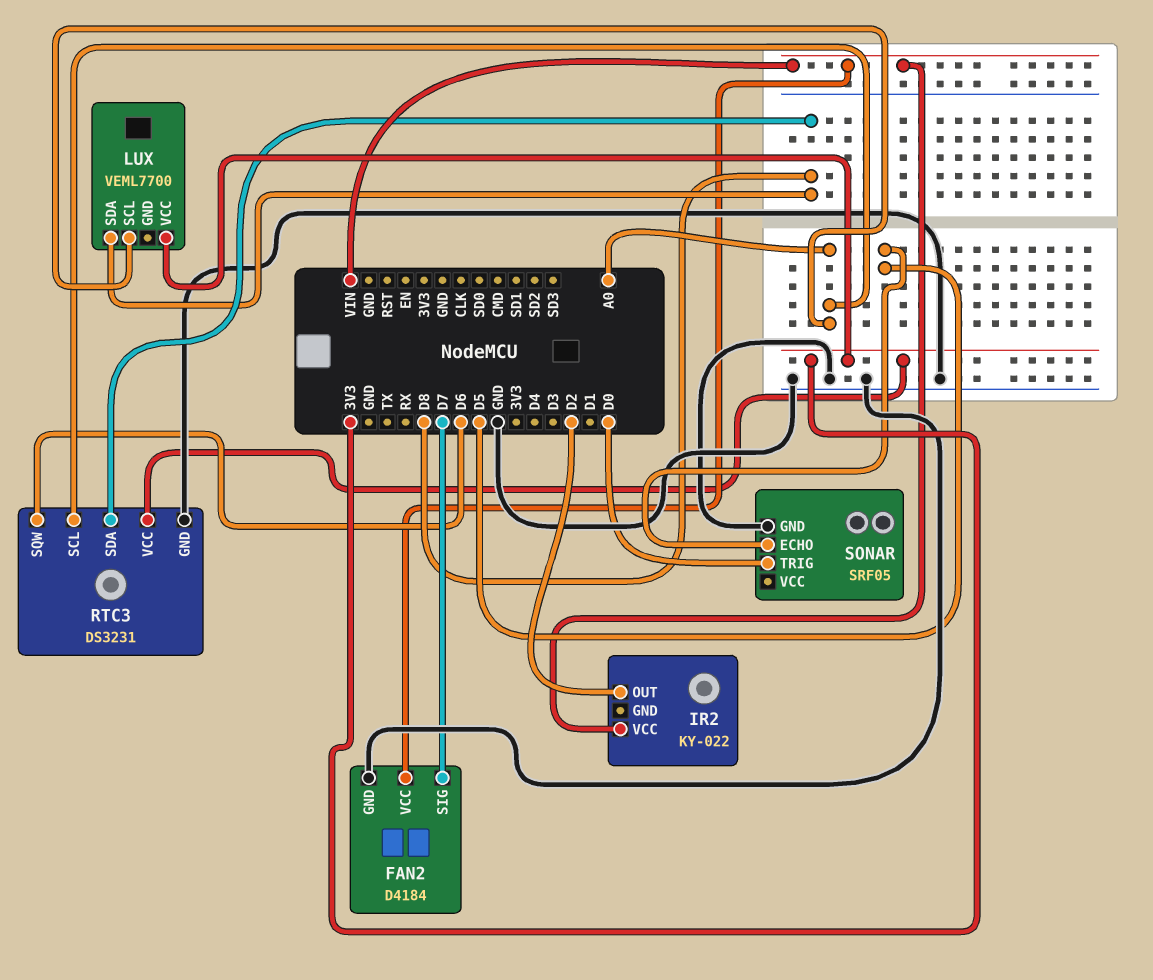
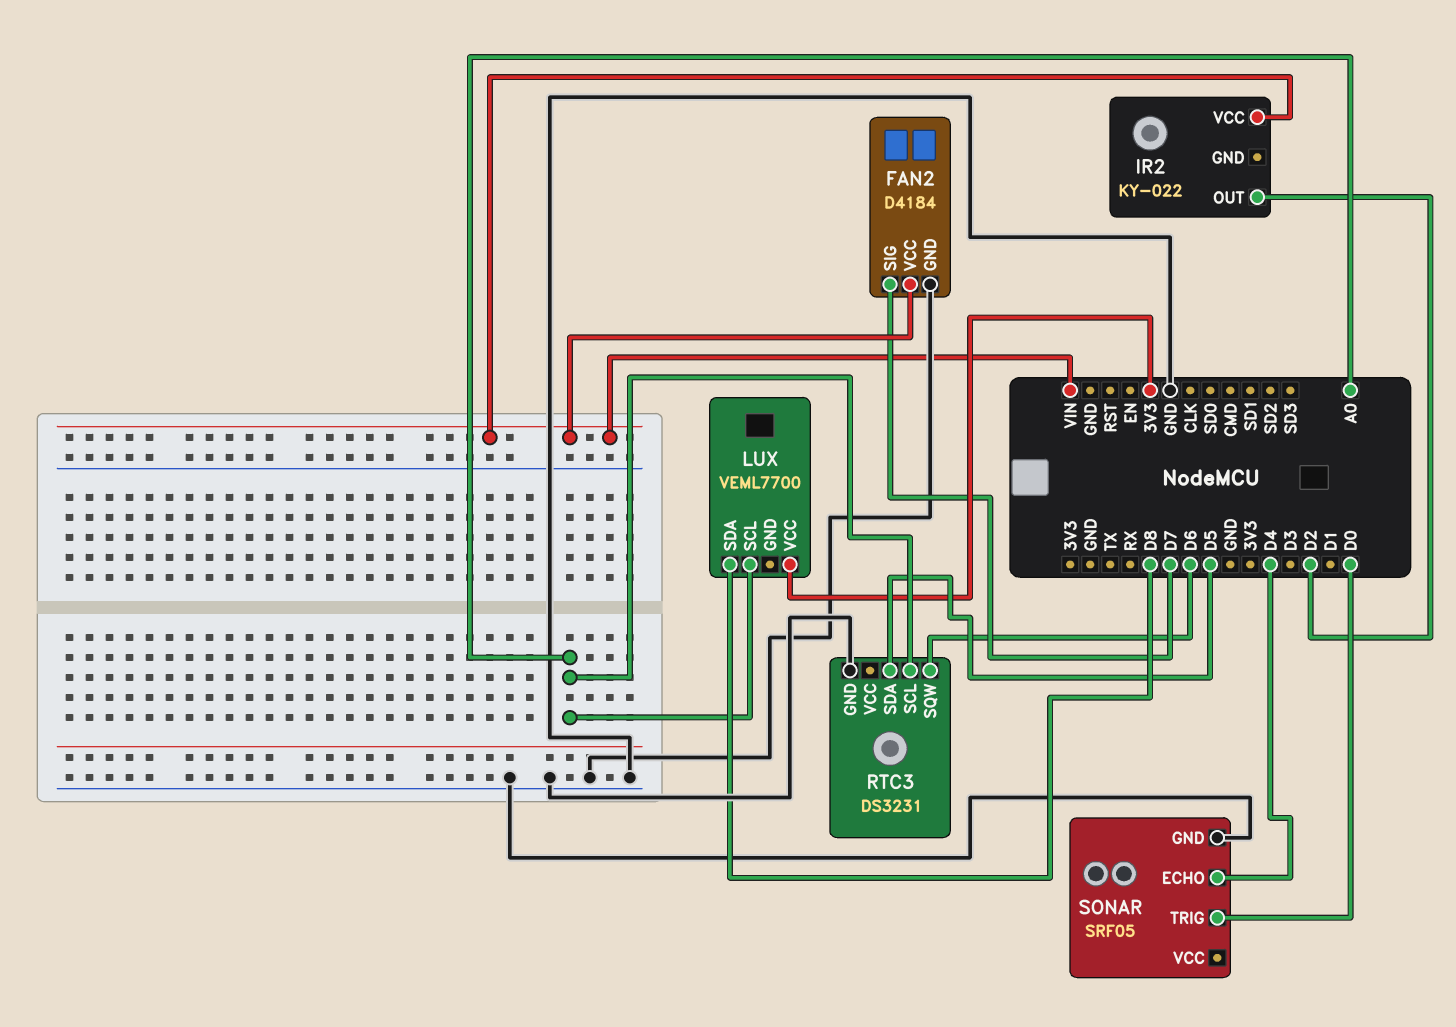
RTC3 pin SDA: D8 -> D5
RTC3 pin VCC: 3V3 -> none
SONAR pin ECHO: D5 -> D4

